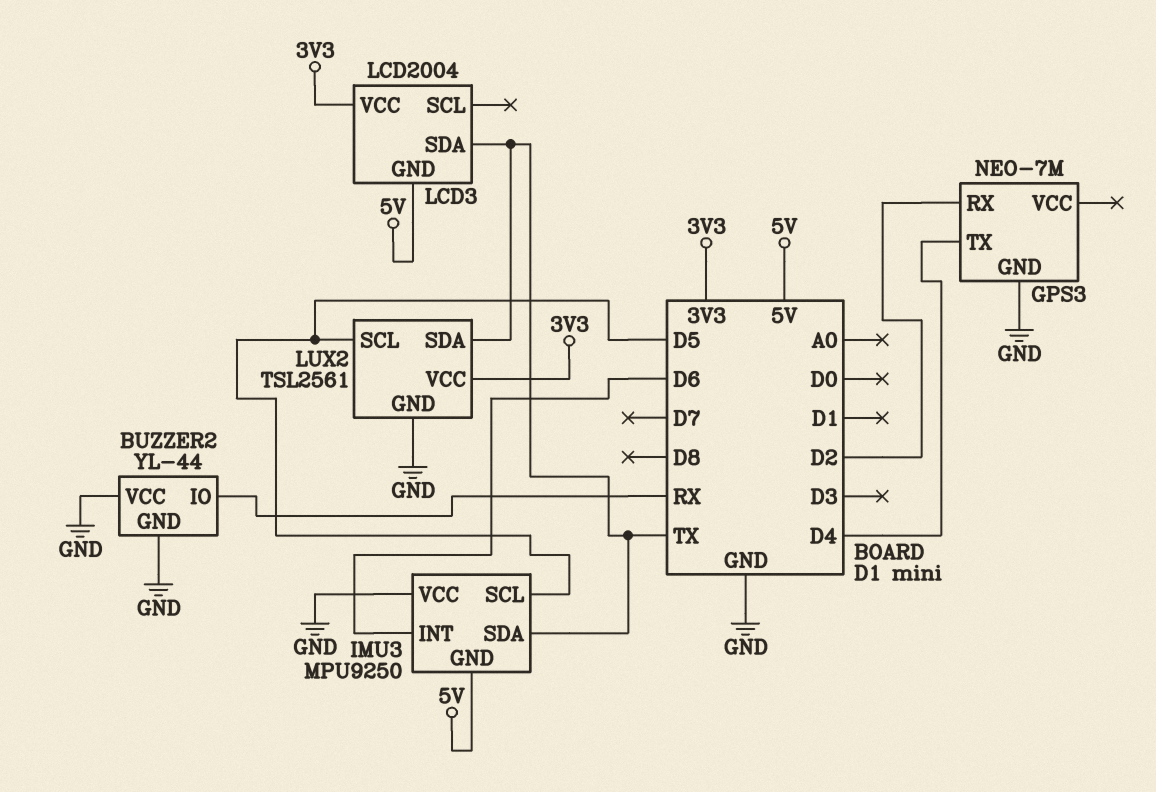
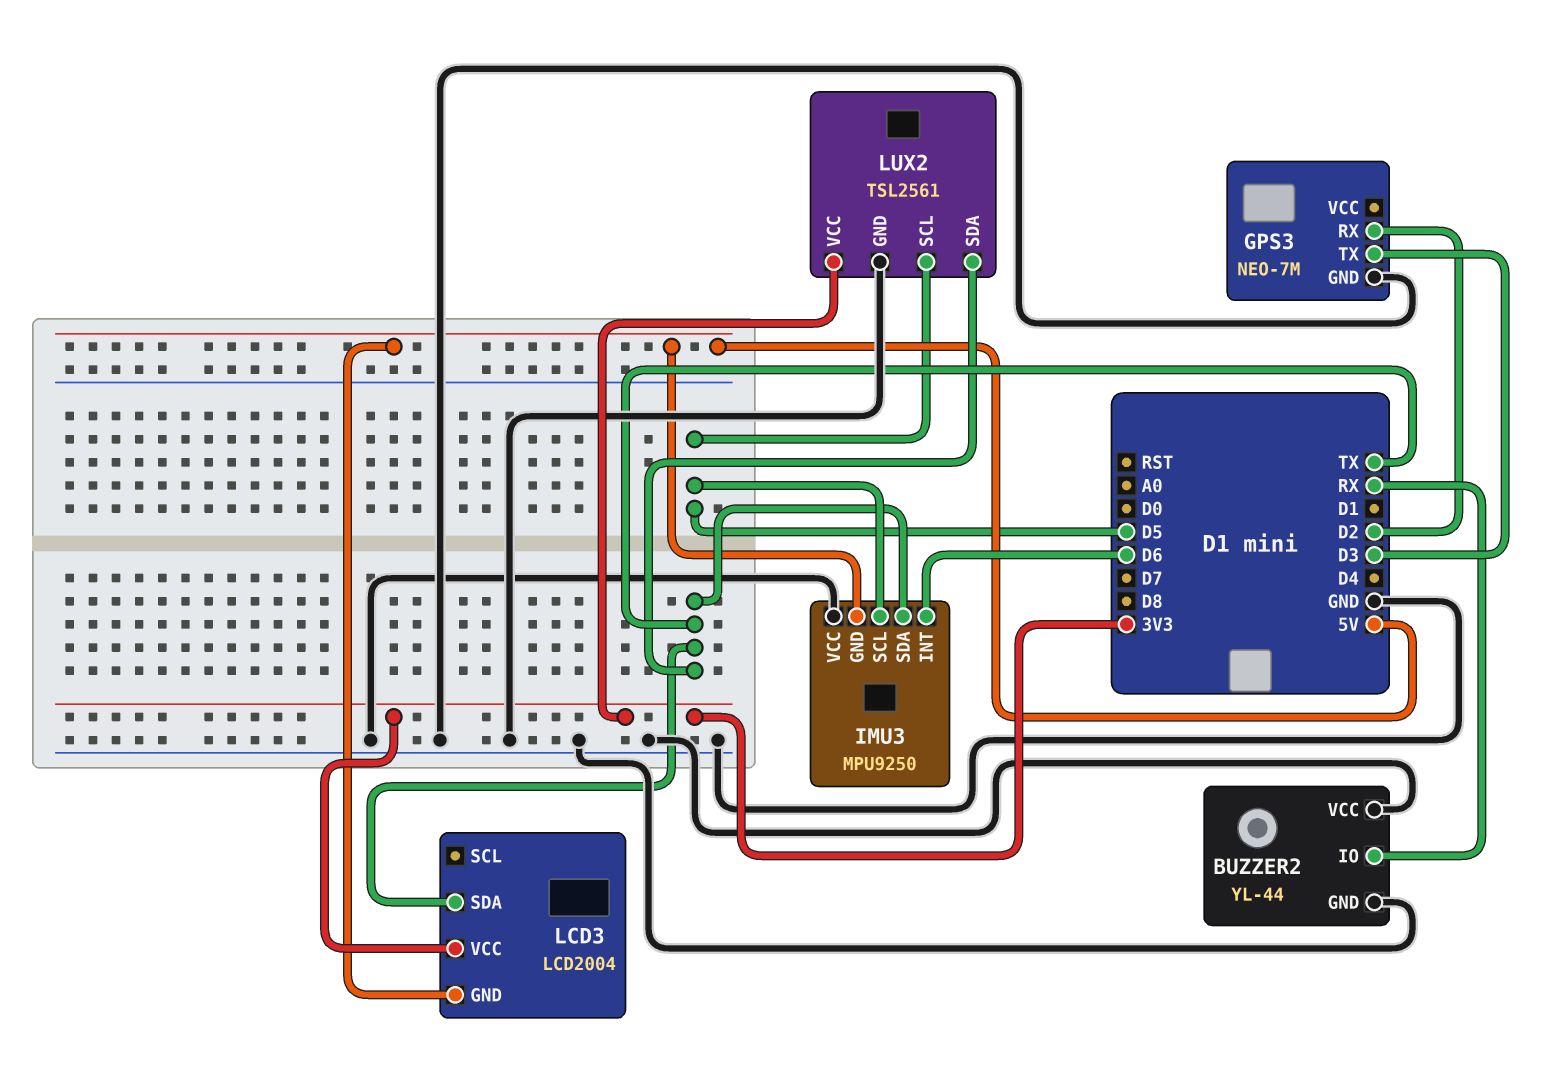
GPS3 pin TX: D4 -> D3

